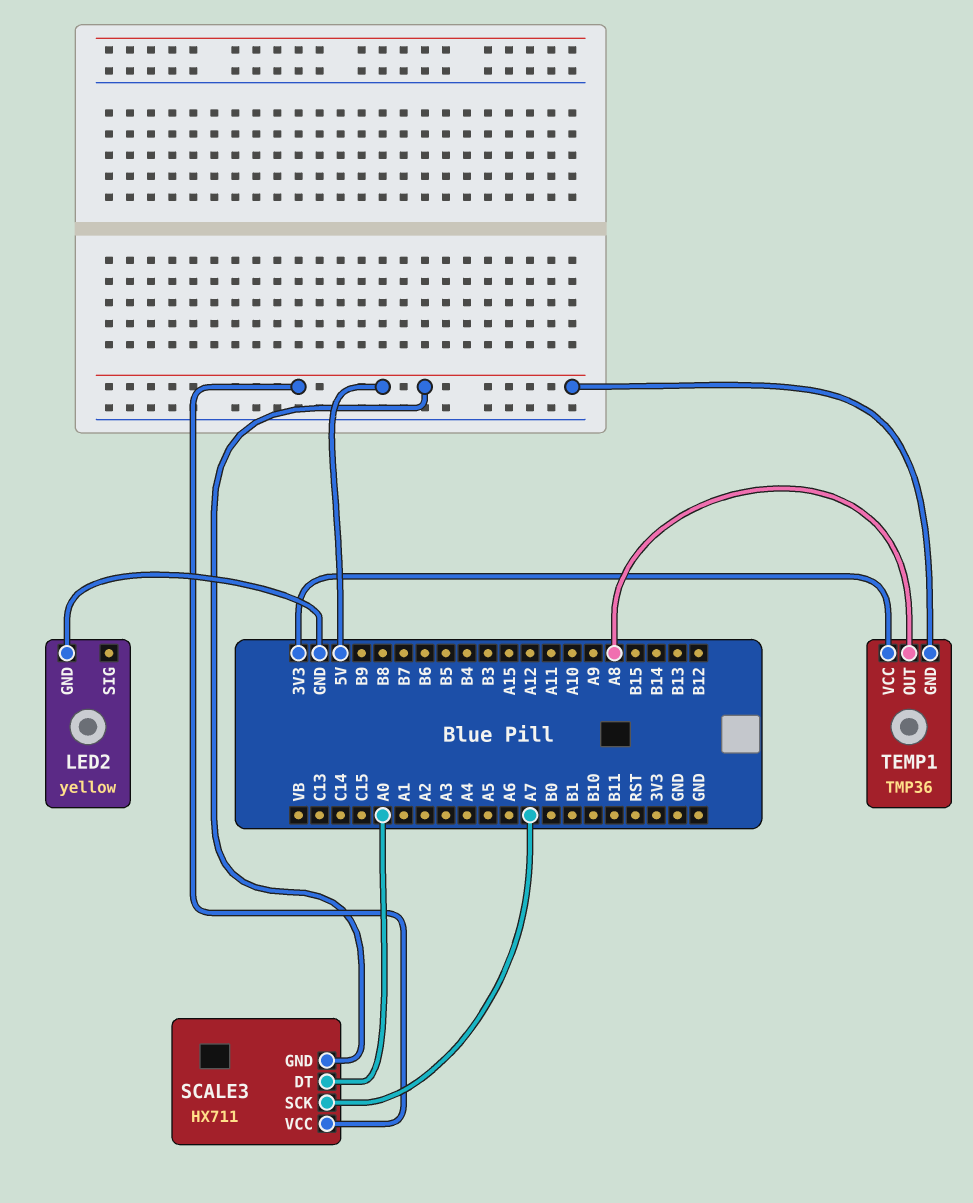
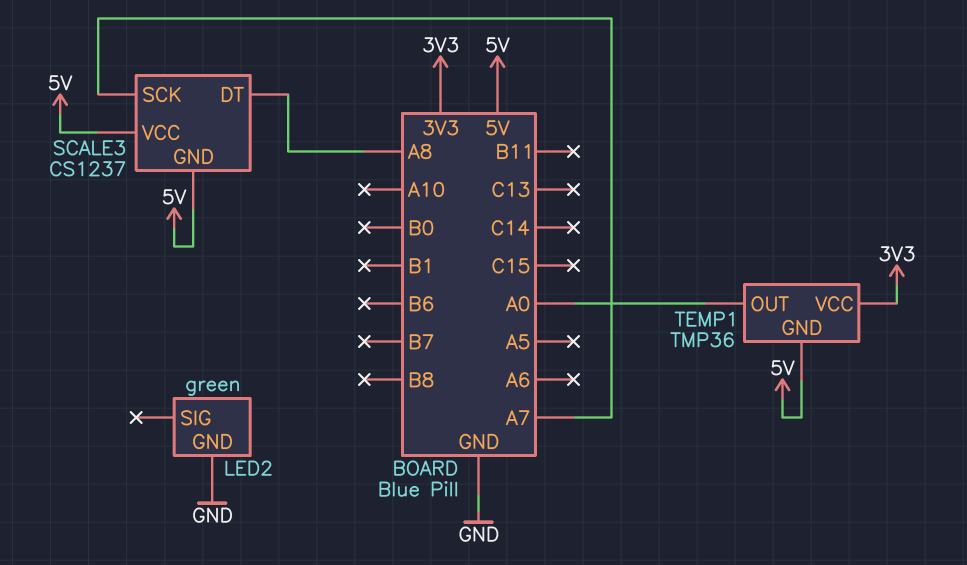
LED2: yellow -> green
SCALE3: HX711 -> CS1237
SCALE3 pin DT: A0 -> A8
TEMP1 pin OUT: A8 -> A0

